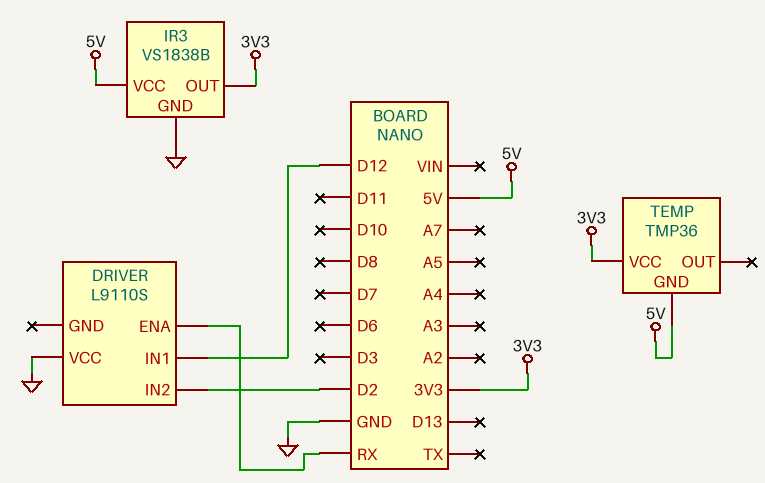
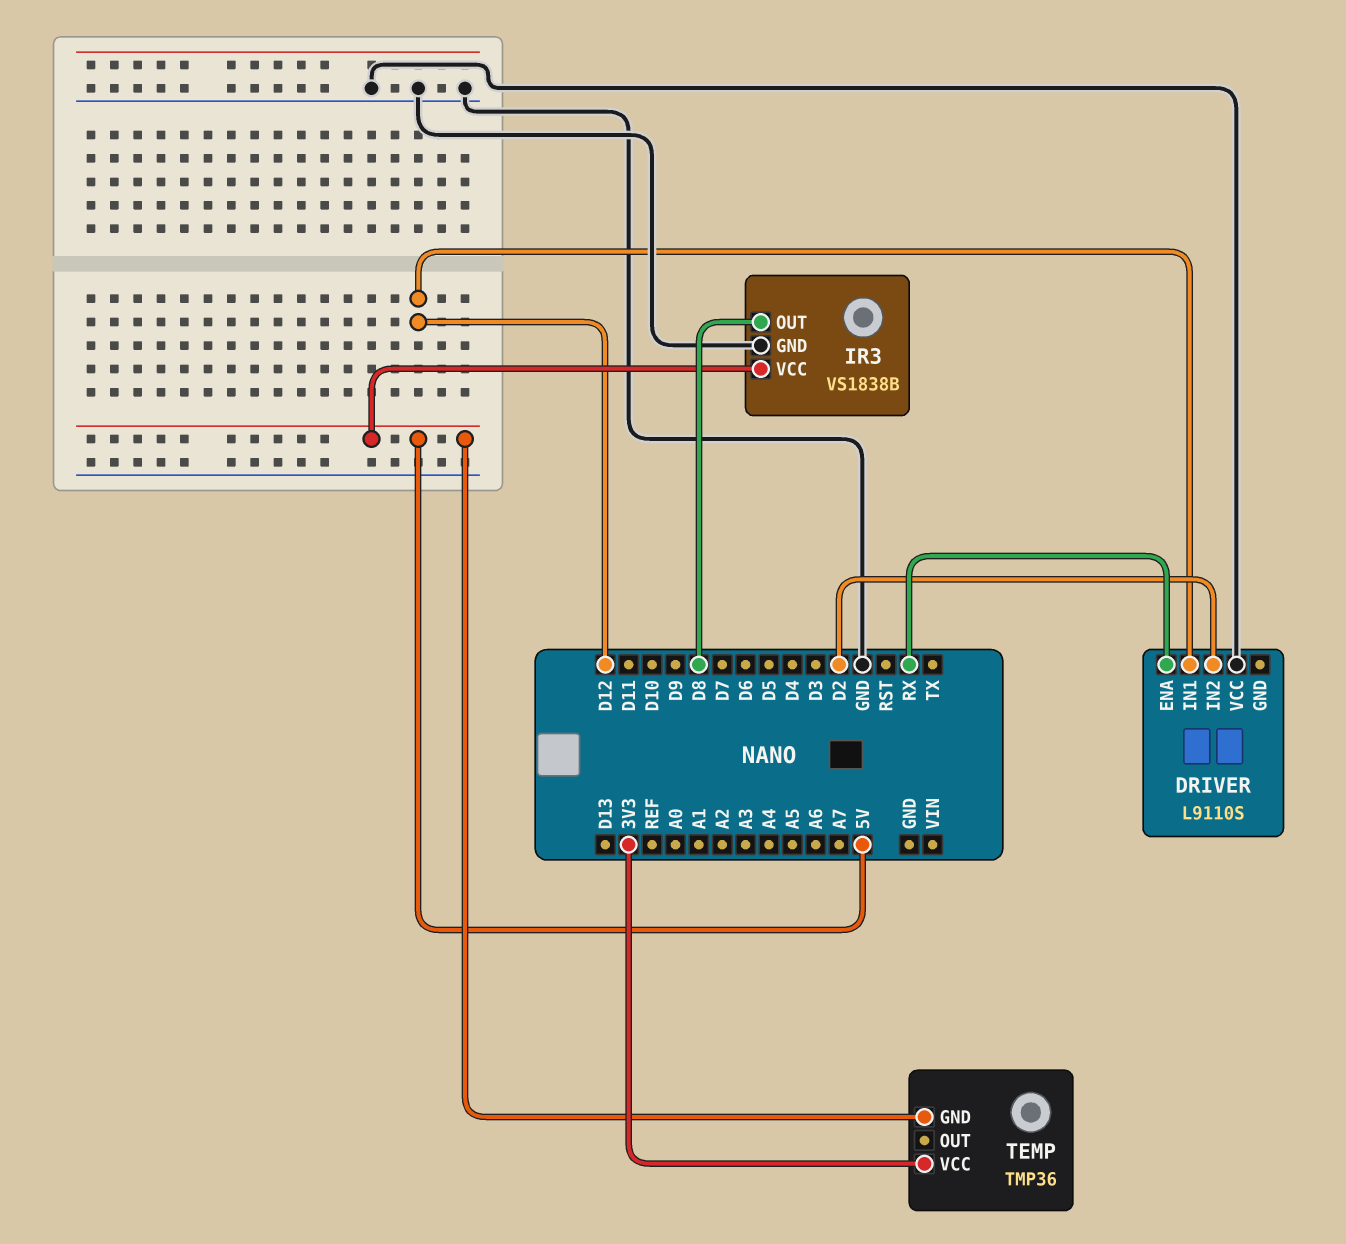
IR3 pin OUT: 3V3 -> D8

